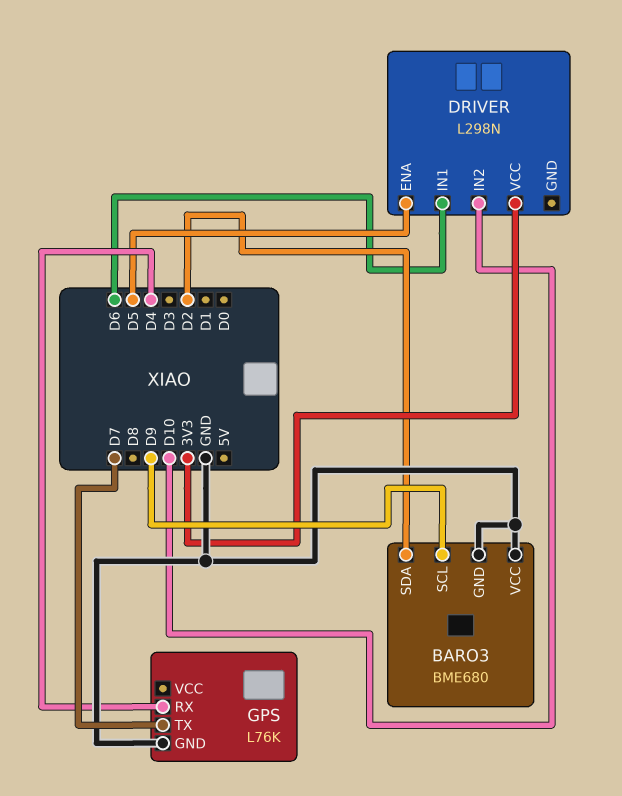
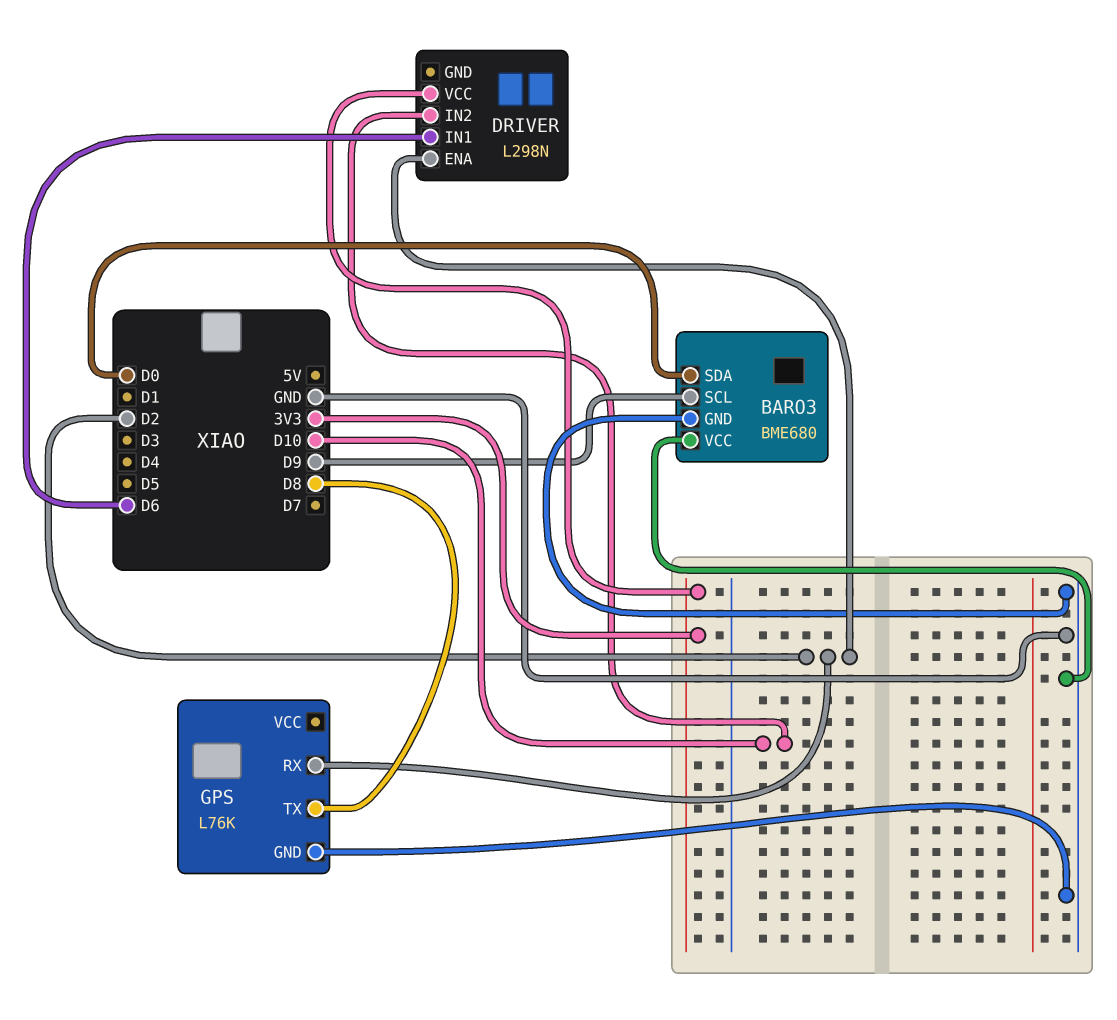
BARO3 pin SDA: D2 -> D0
DRIVER pin ENA: D5 -> D2
GPS pin RX: D4 -> D2
GPS pin TX: D7 -> D8

